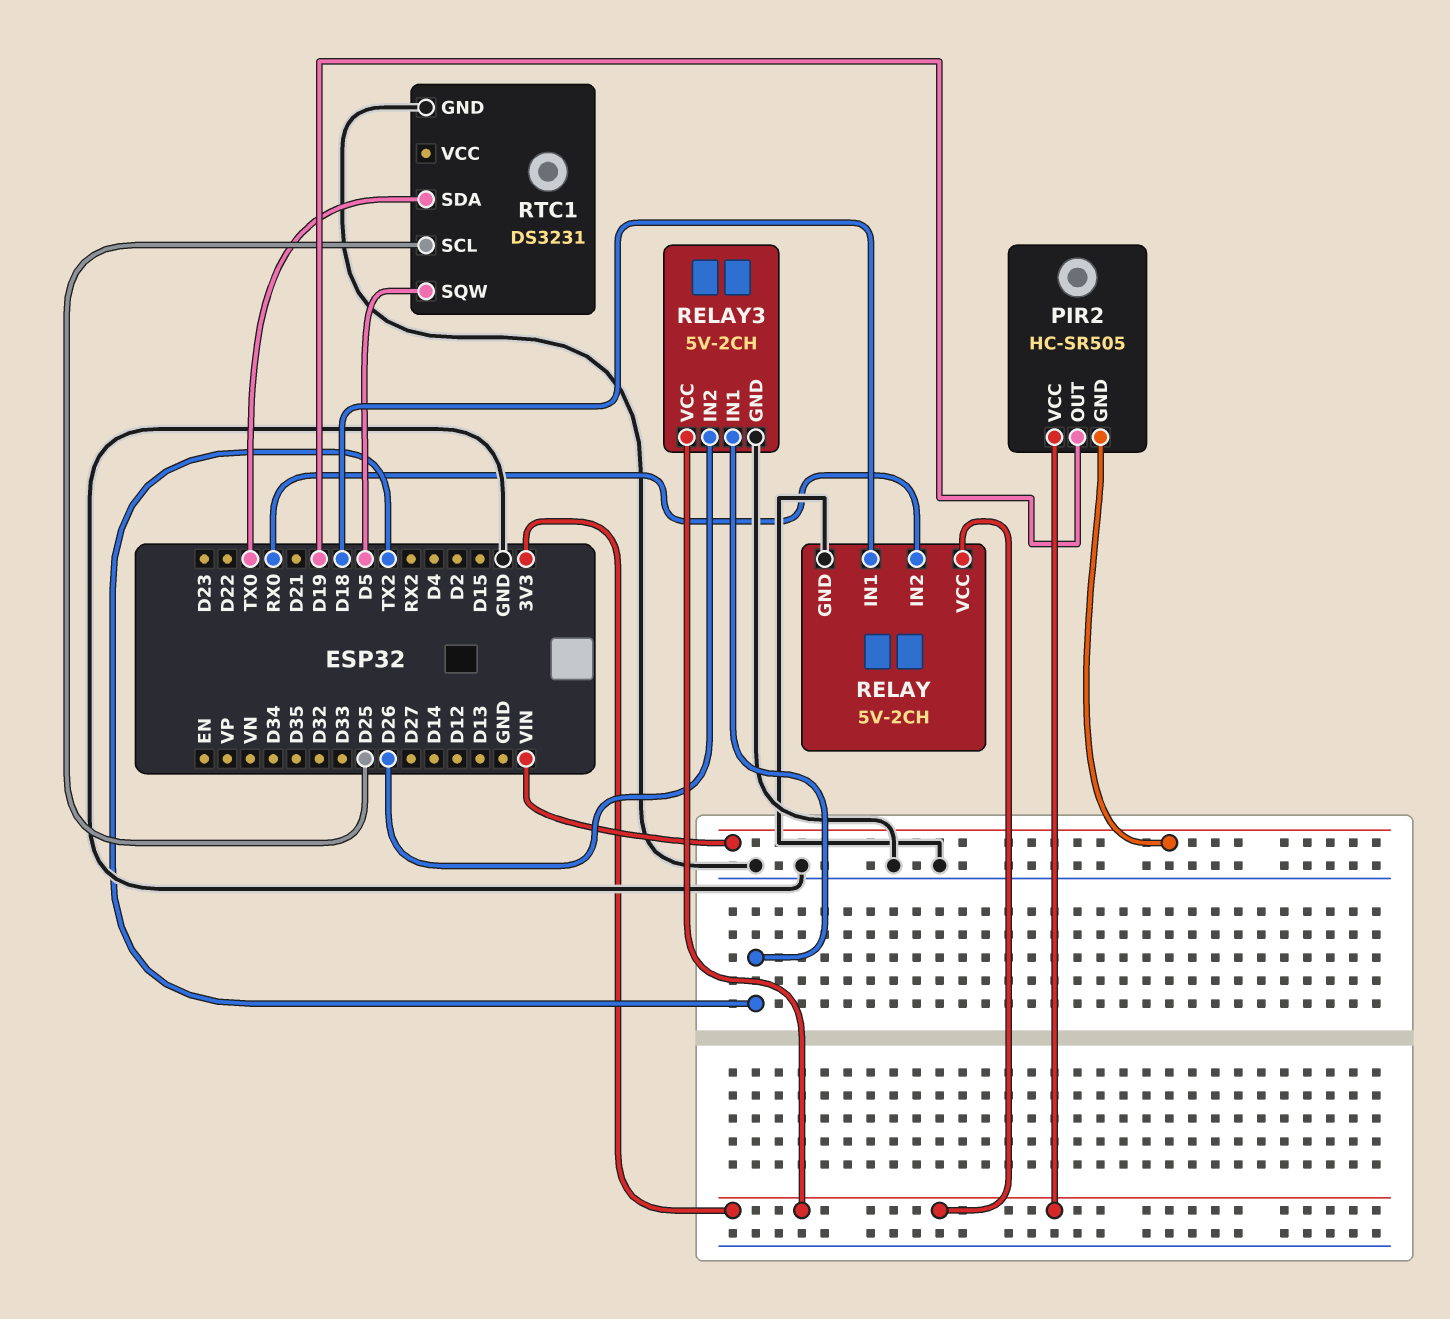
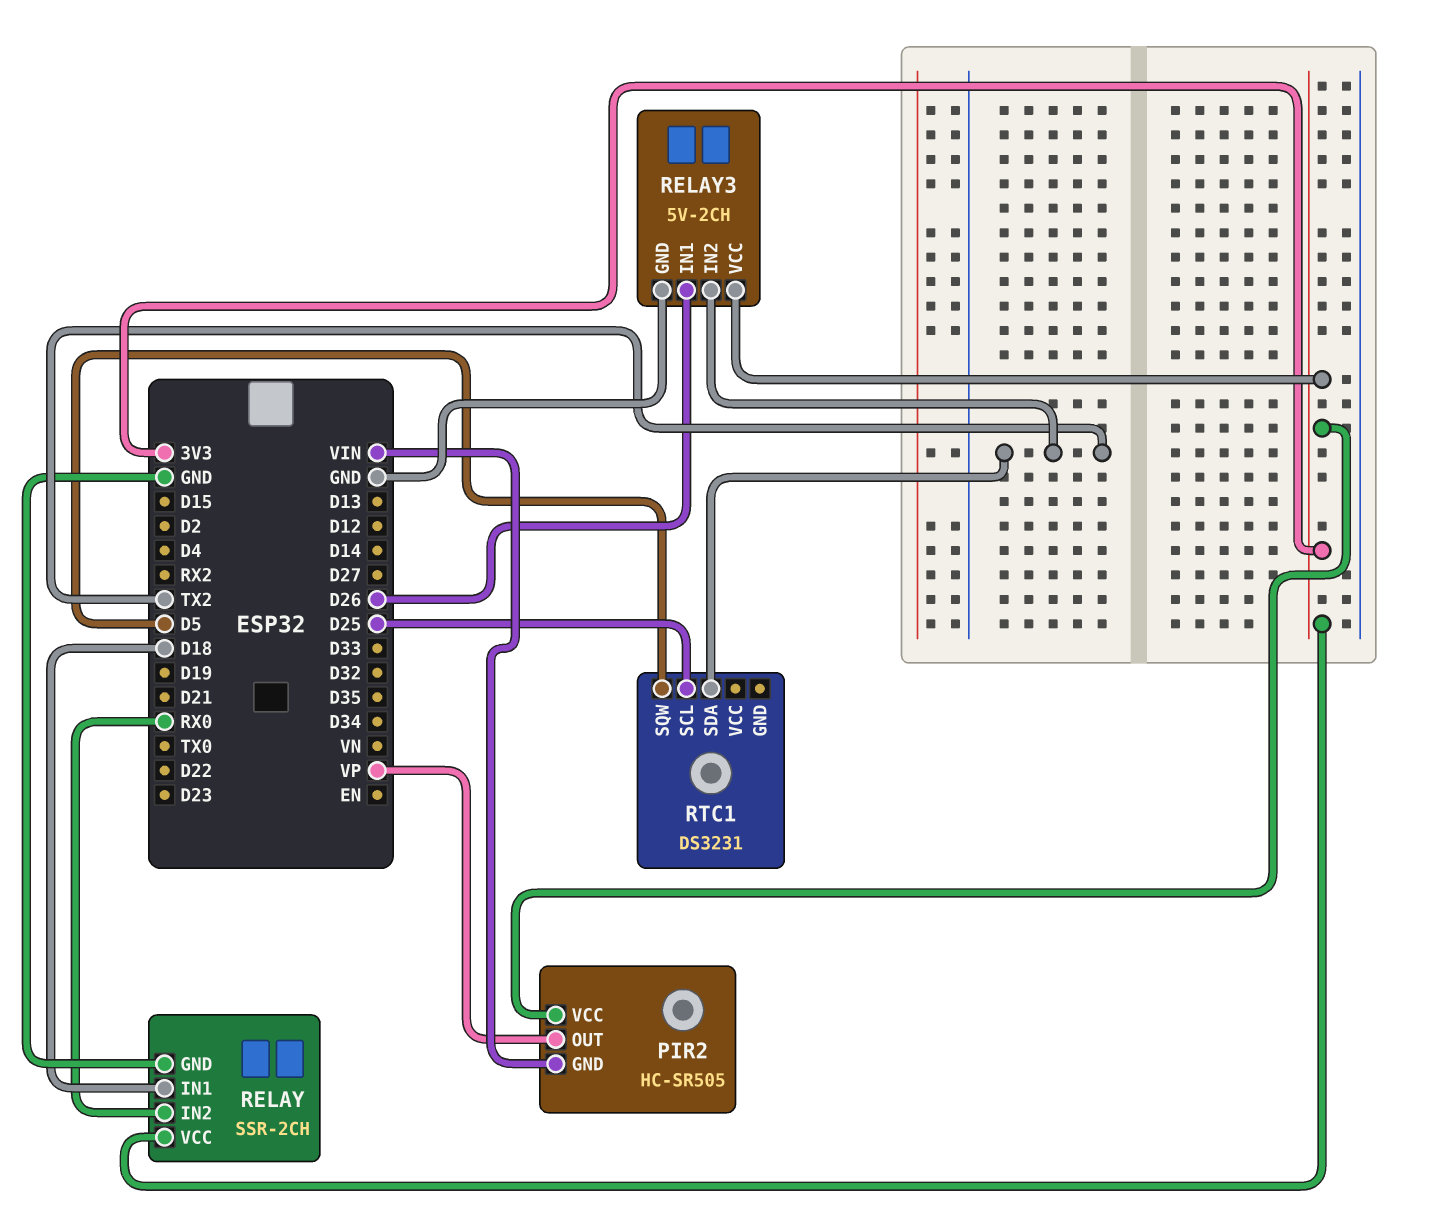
PIR2 pin OUT: D19 -> VP
RELAY: 5V-2CH -> SSR-2CH
RELAY3 pin IN1: TX2 -> D26
RELAY3 pin IN2: D26 -> TX2
RTC1 pin GND: GND -> none
RTC1 pin SDA: TX0 -> TX2

